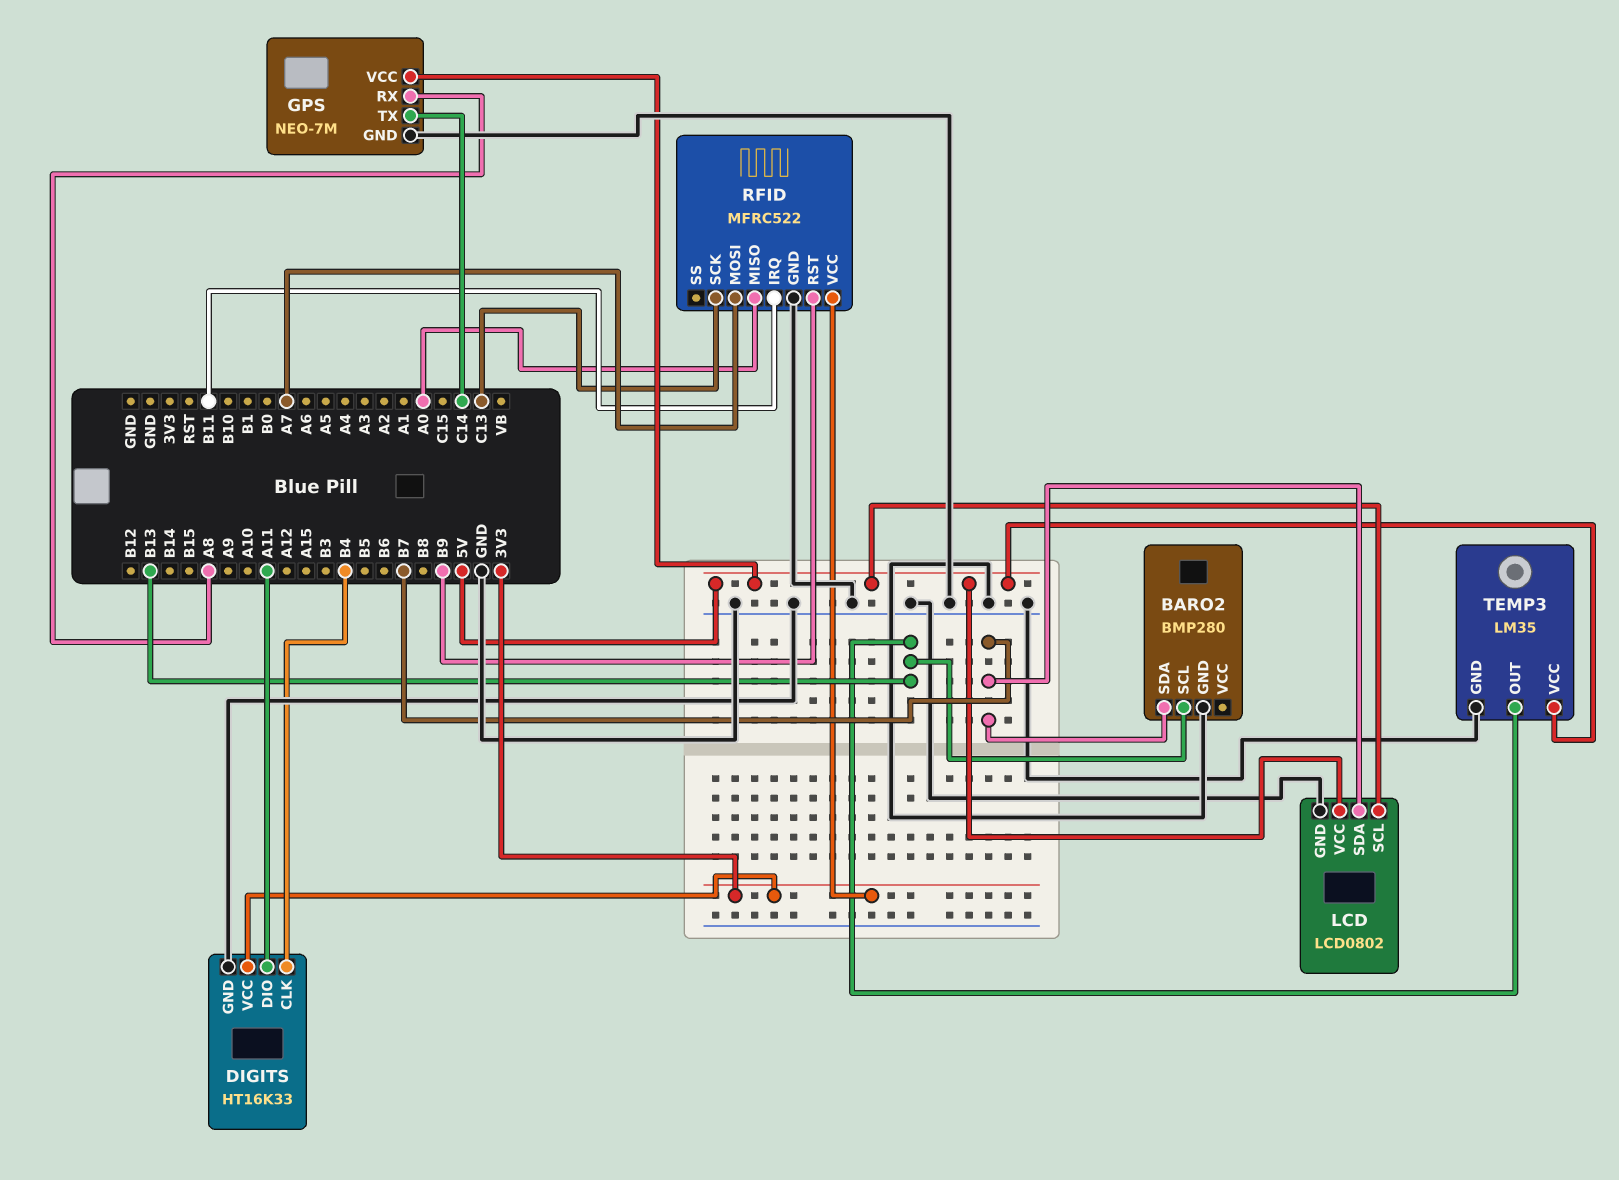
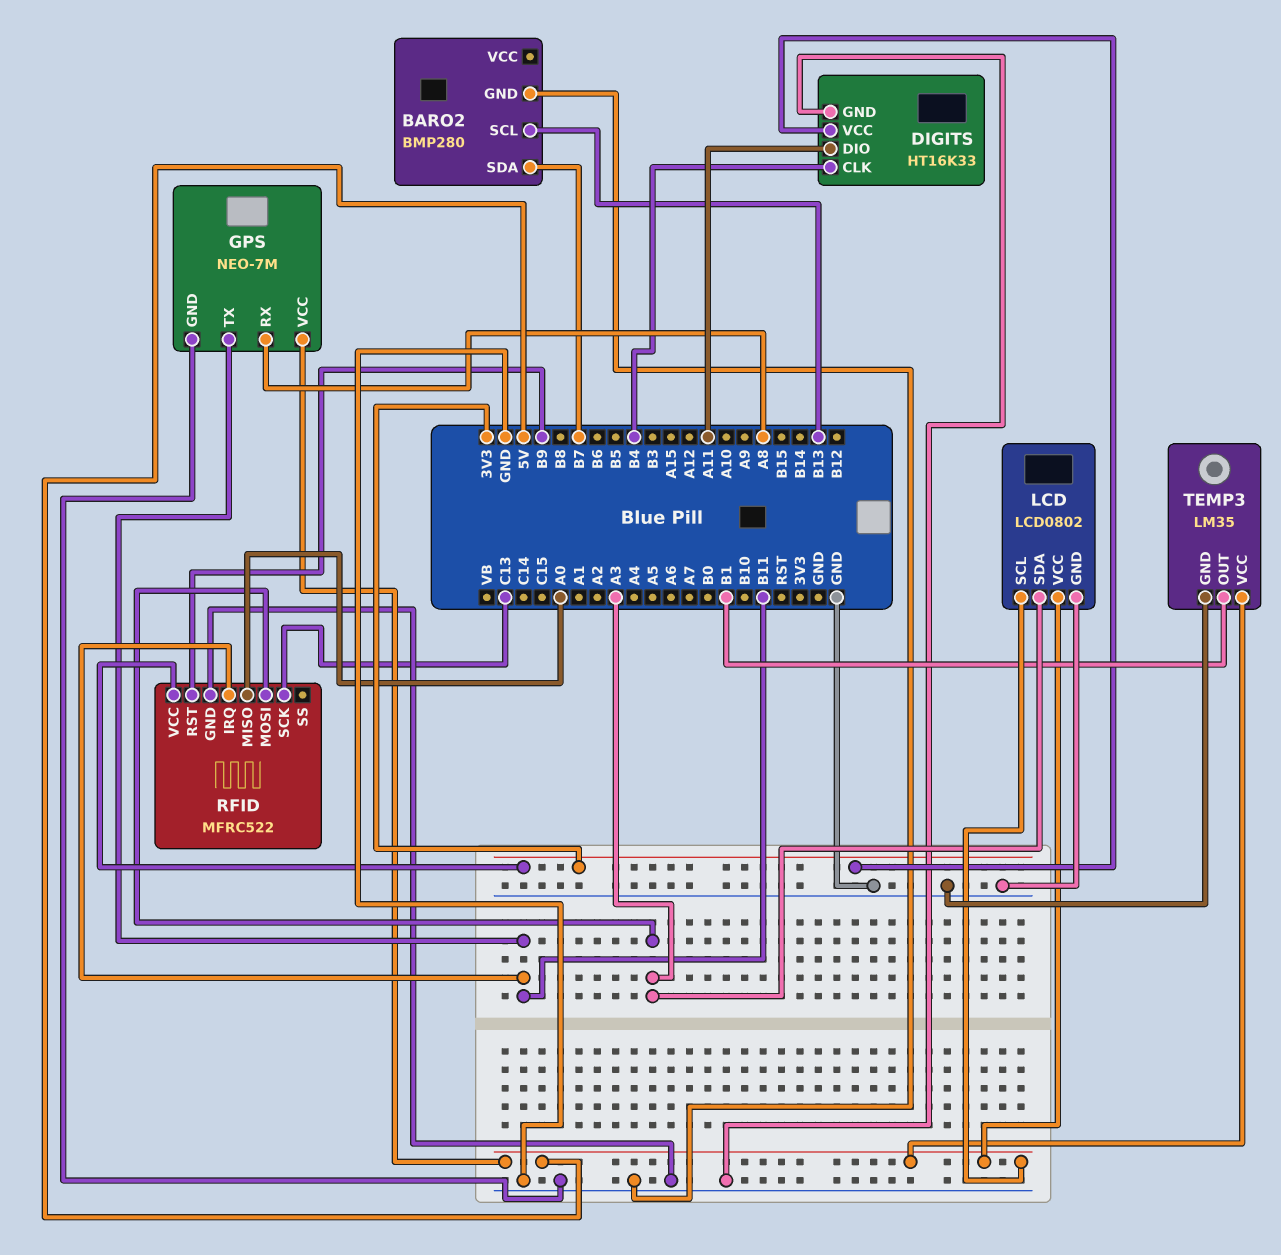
GPS pin TX: C14 -> B11
LCD pin SDA: B7 -> A3
RFID pin MOSI: A7 -> A3
TEMP3 pin OUT: B13 -> B1

